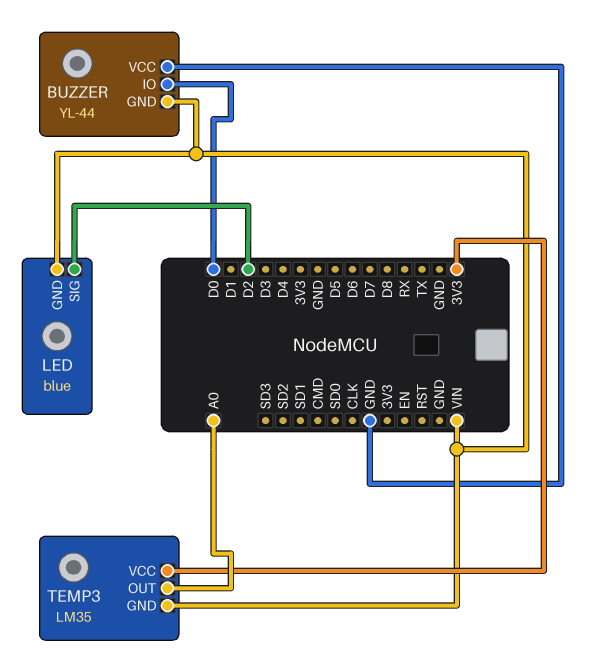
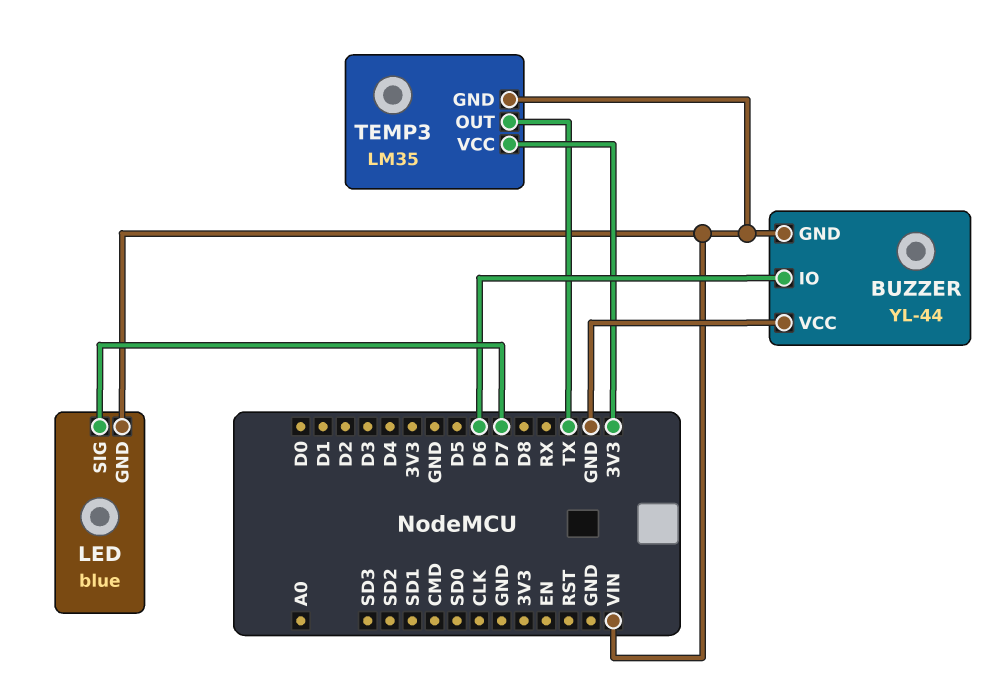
BUZZER pin IO: D0 -> D6
LED pin SIG: D2 -> D7
TEMP3 pin OUT: A0 -> TX

